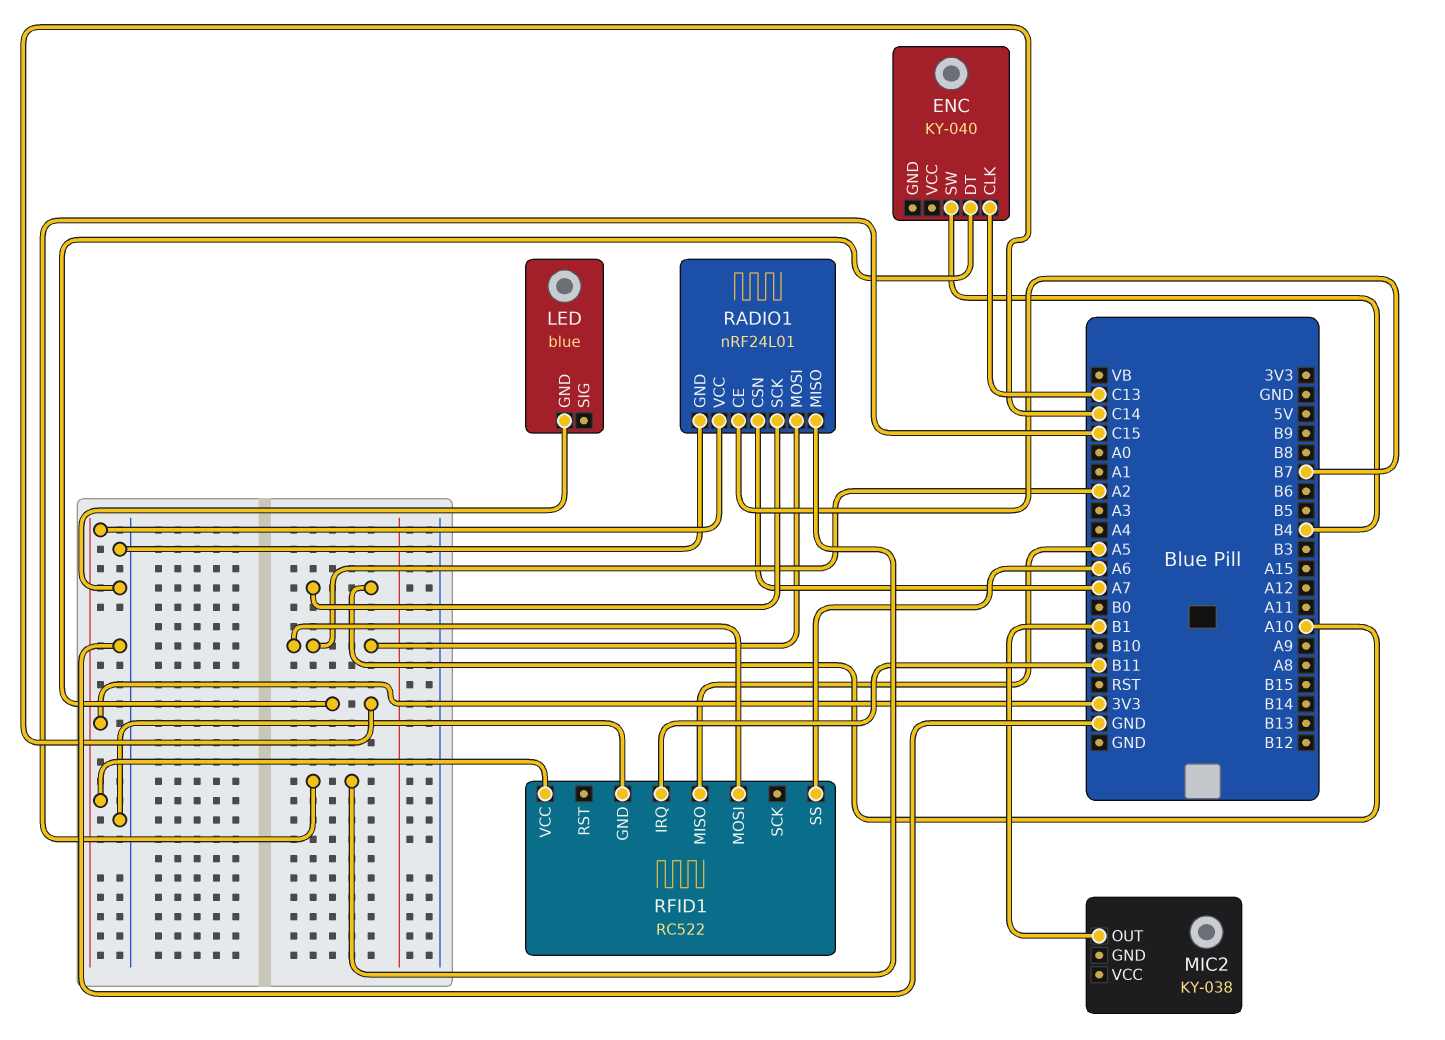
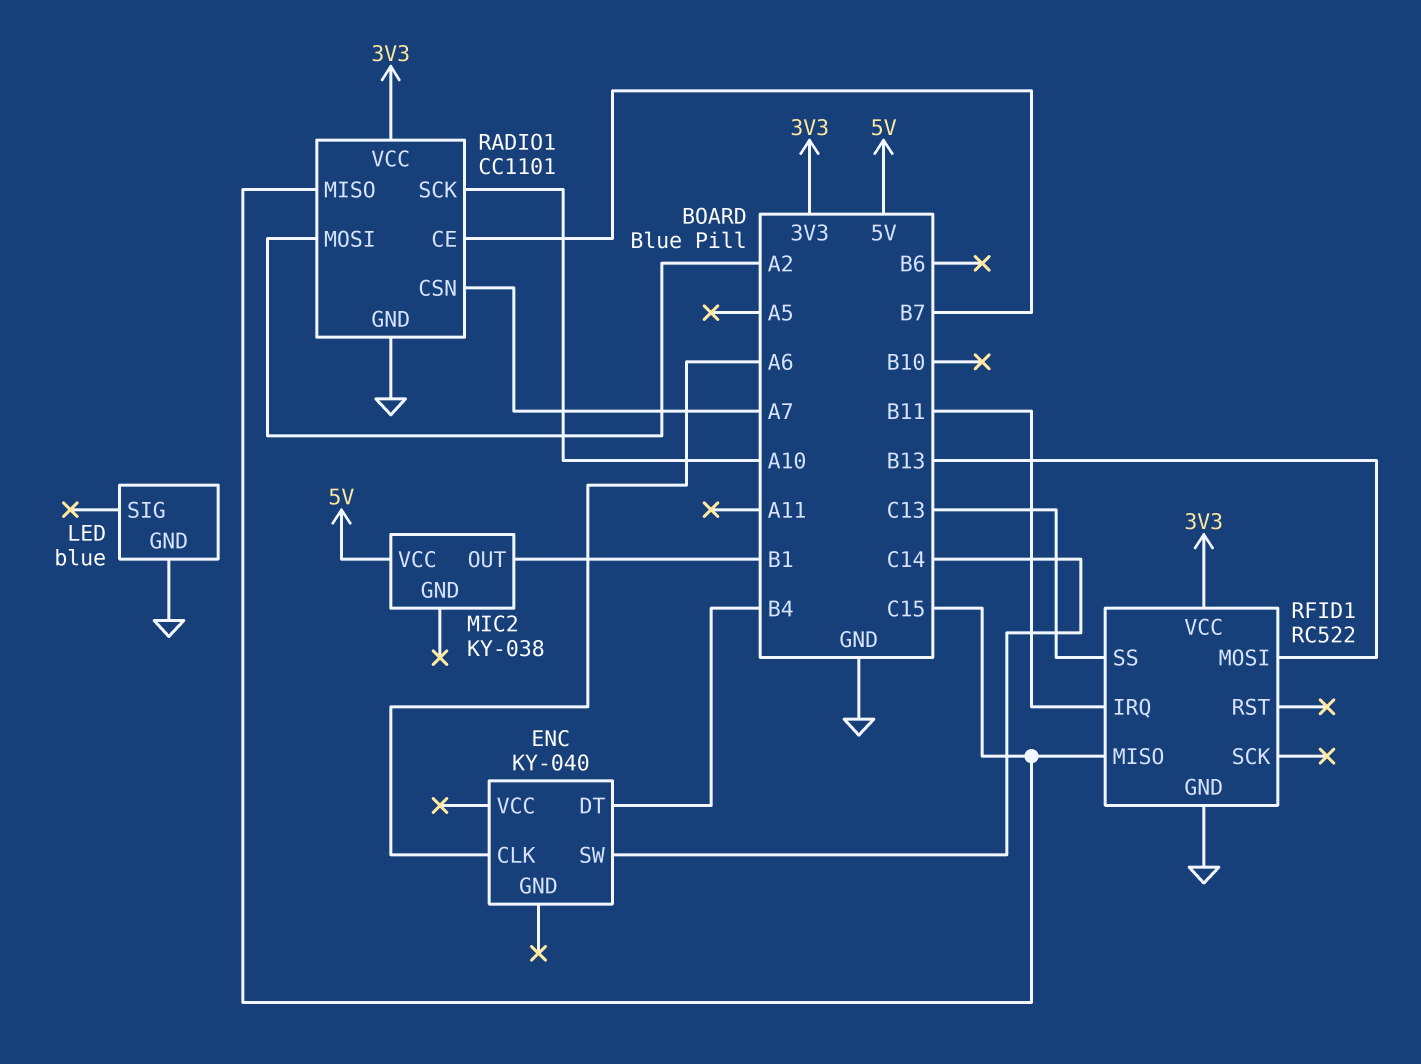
ENC pin CLK: C13 -> A6
ENC pin DT: C14 -> B4
ENC pin SW: B4 -> C14
MIC2 pin VCC: none -> 5V
RADIO1: nRF24L01 -> CC1101
RFID1 pin MISO: A5 -> C15
RFID1 pin MOSI: A2 -> B13
RFID1 pin SS: A6 -> C13

